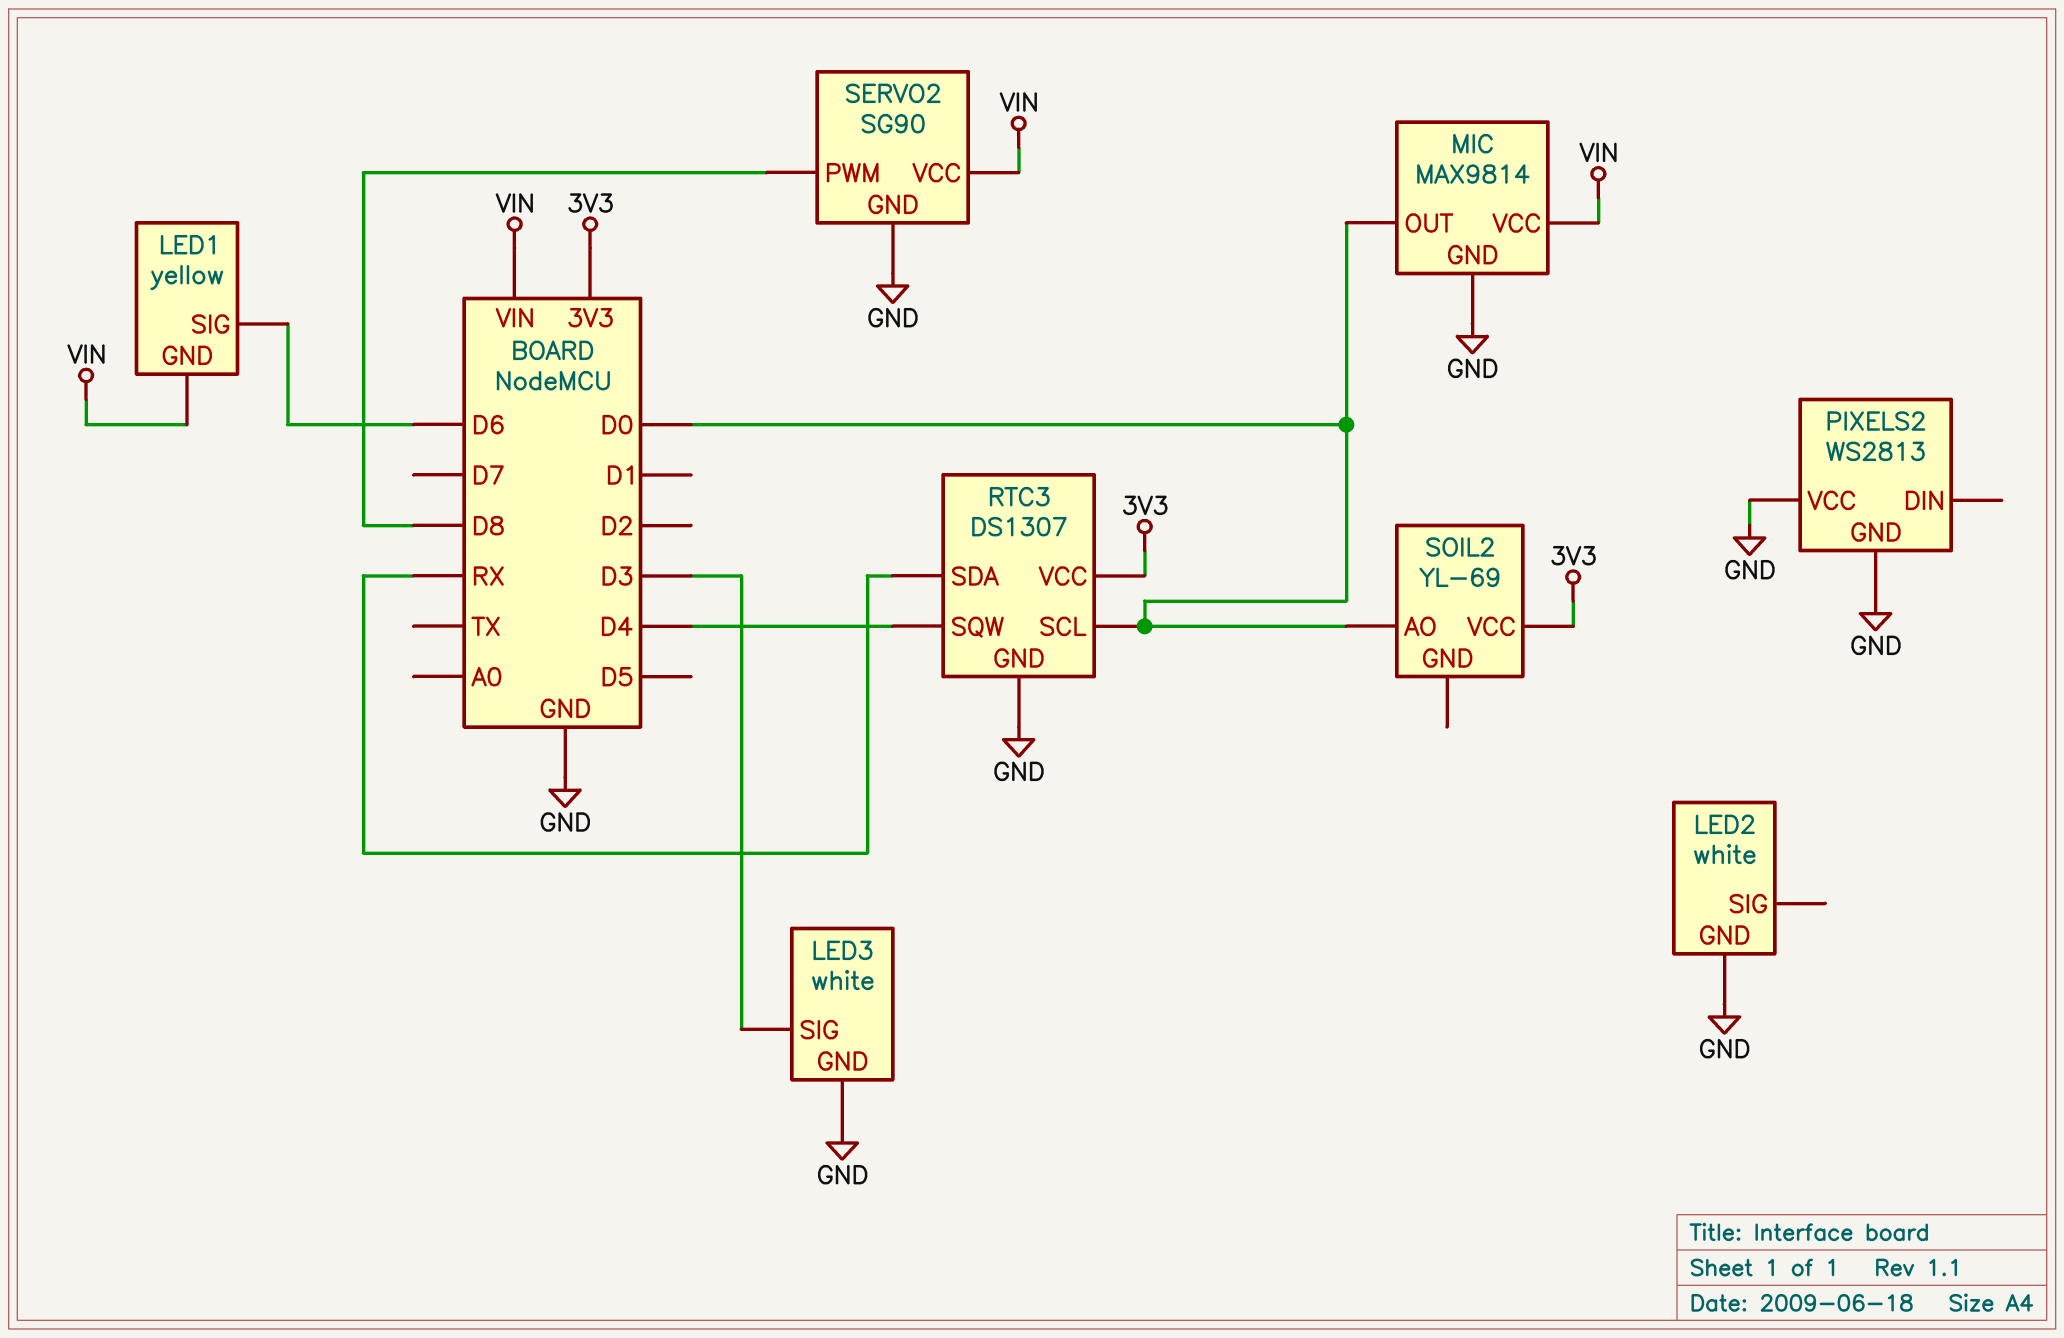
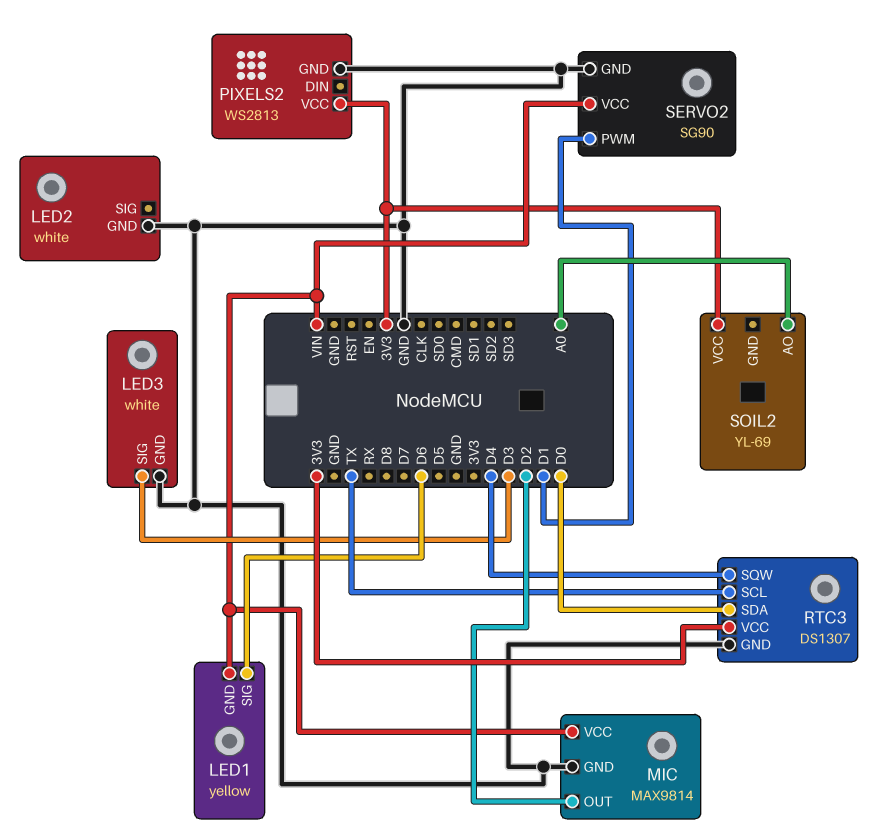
MIC pin OUT: D0 -> D2
PIXELS2 pin VCC: GND -> 3V3
RTC3 pin SCL: D0 -> TX
RTC3 pin SDA: RX -> D0
SERVO2 pin PWM: D8 -> D1
SOIL2 pin AO: D0 -> A0

